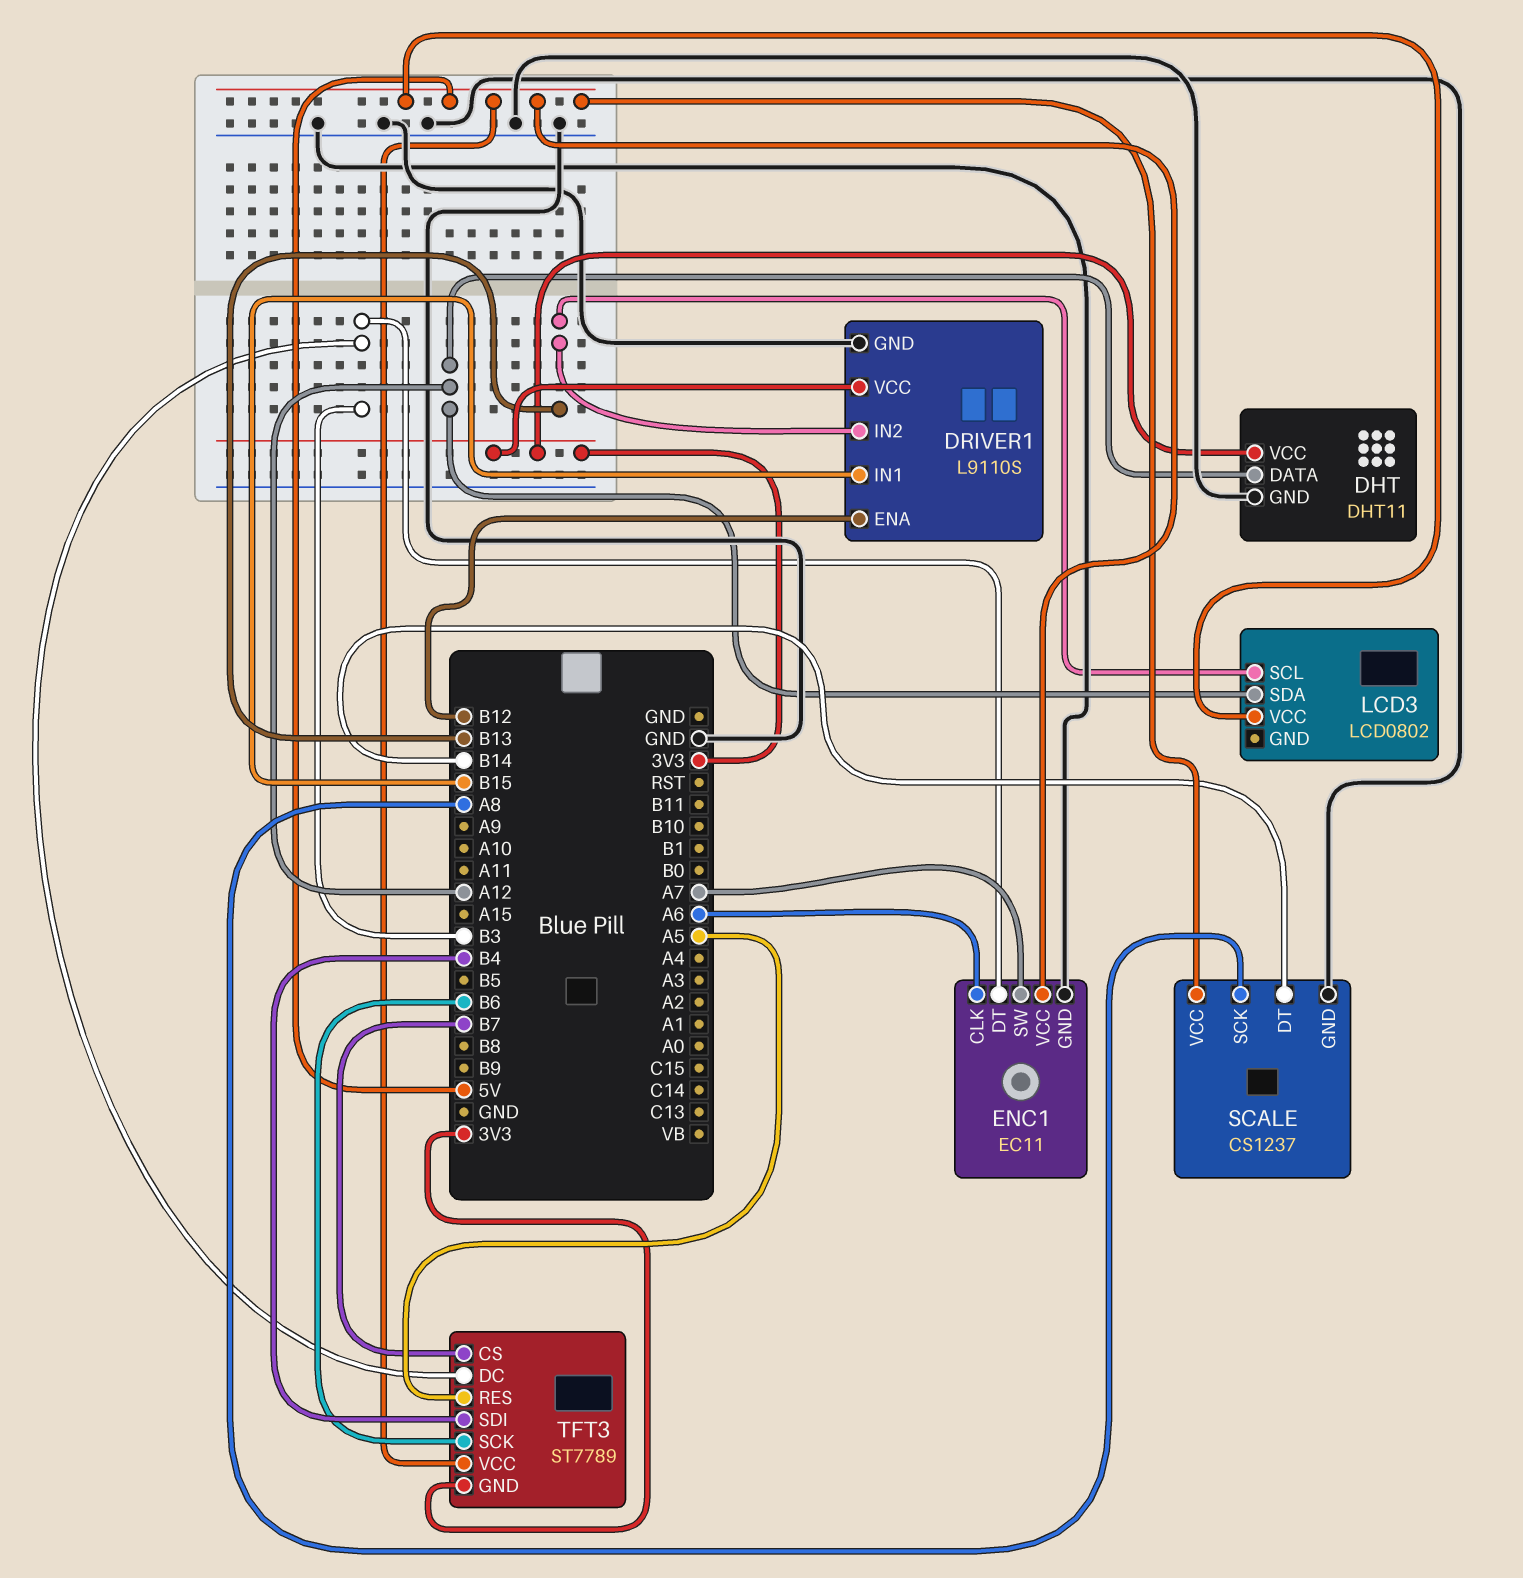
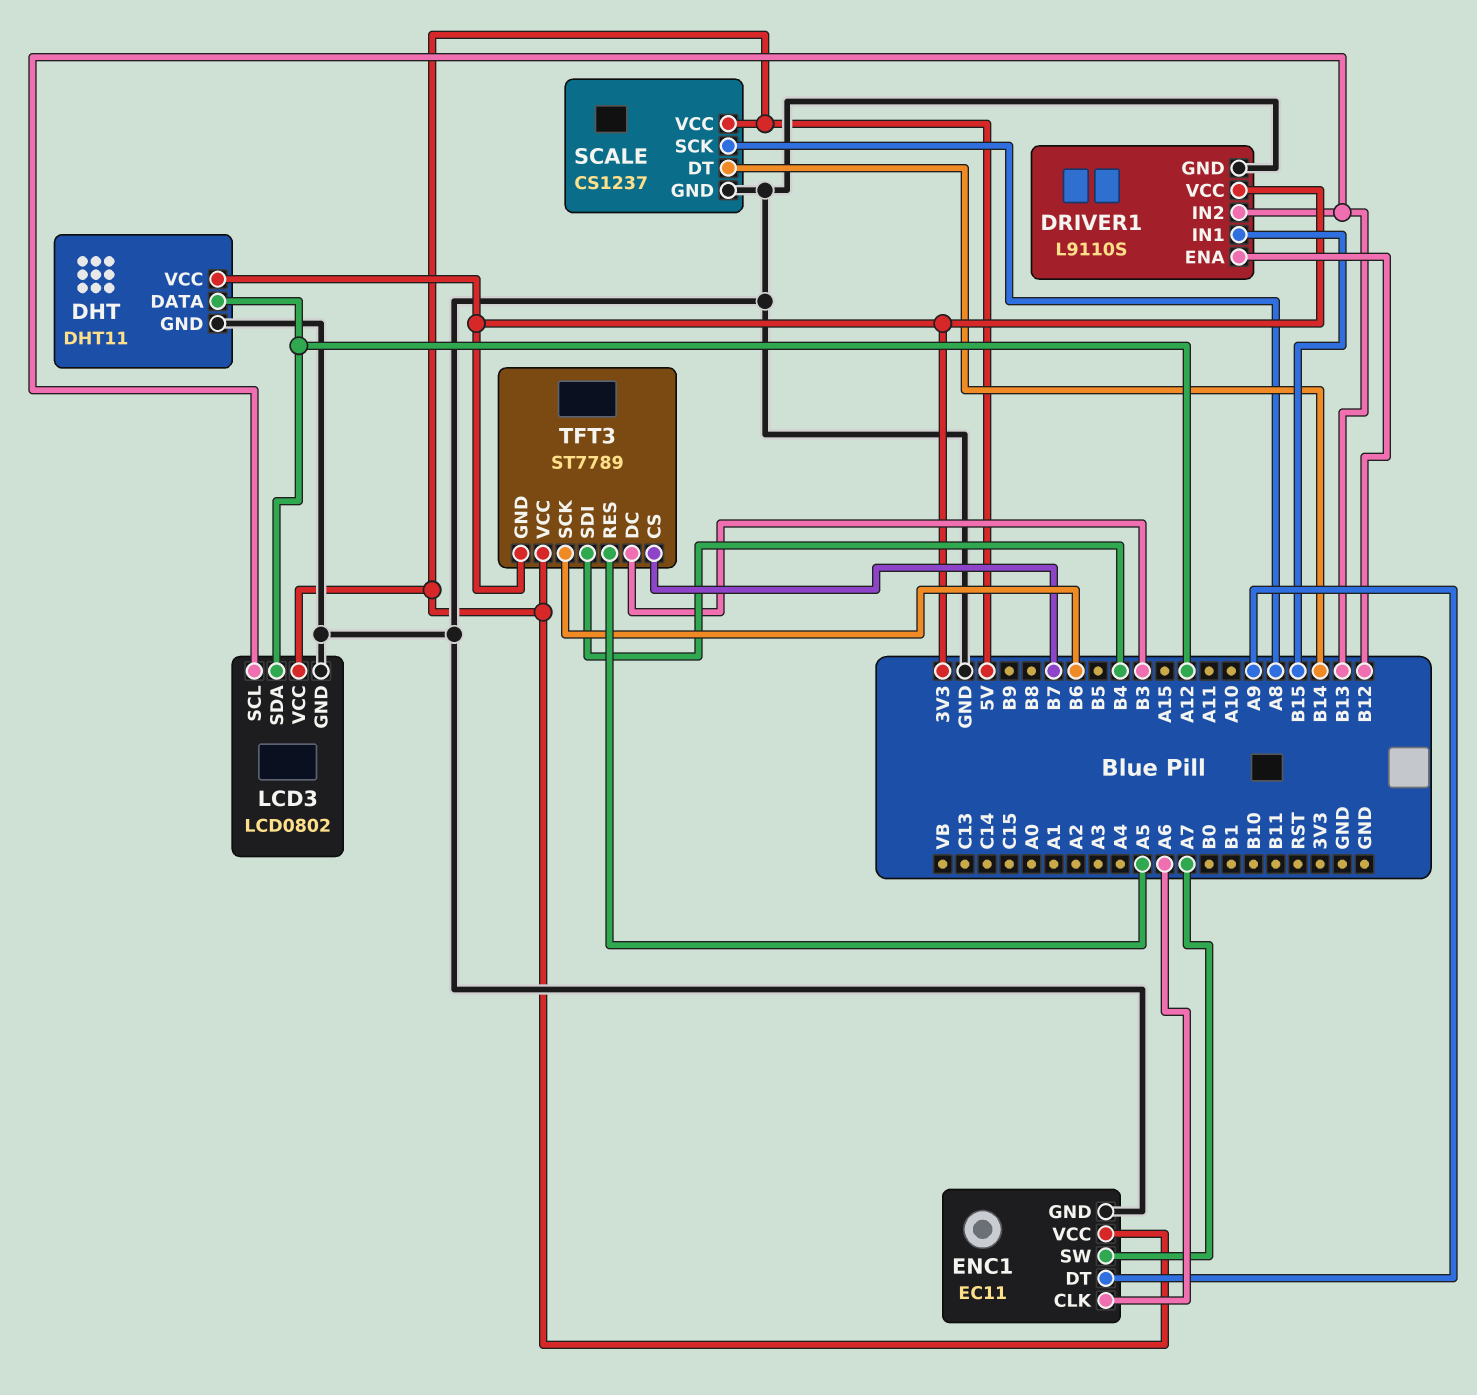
ENC1 pin DT: B3 -> A9
LCD3 pin GND: none -> GND

